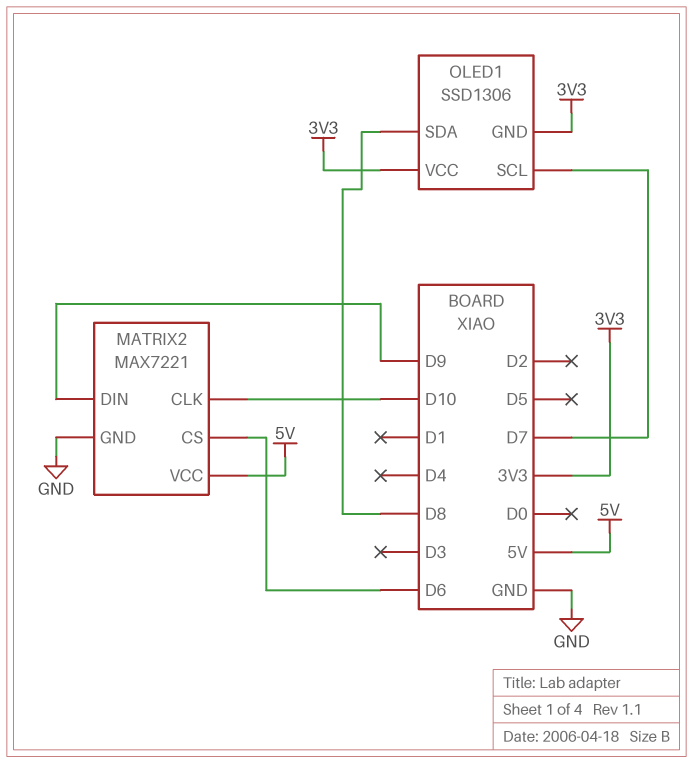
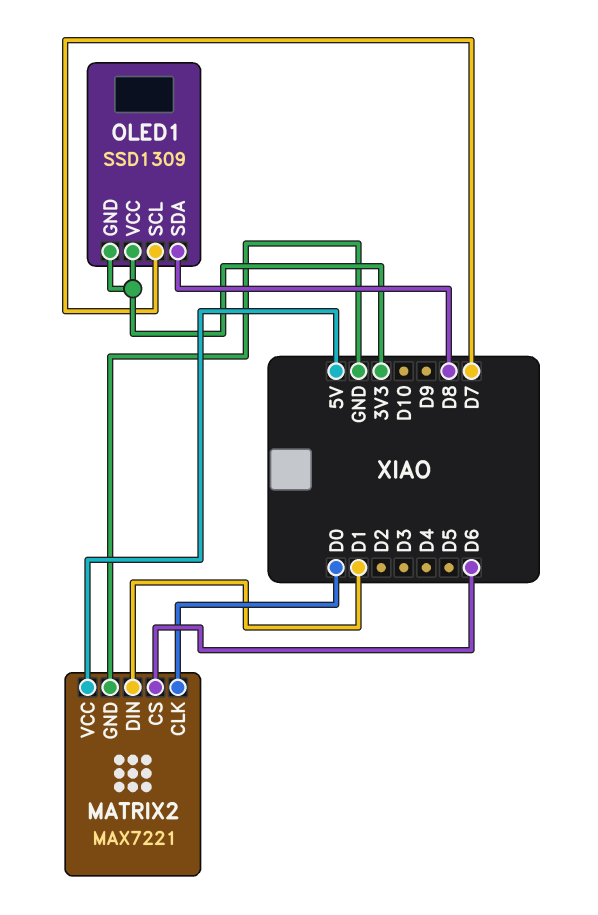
MATRIX2 pin CLK: D10 -> D0
MATRIX2 pin DIN: D9 -> D1
OLED1: SSD1306 -> SSD1309

